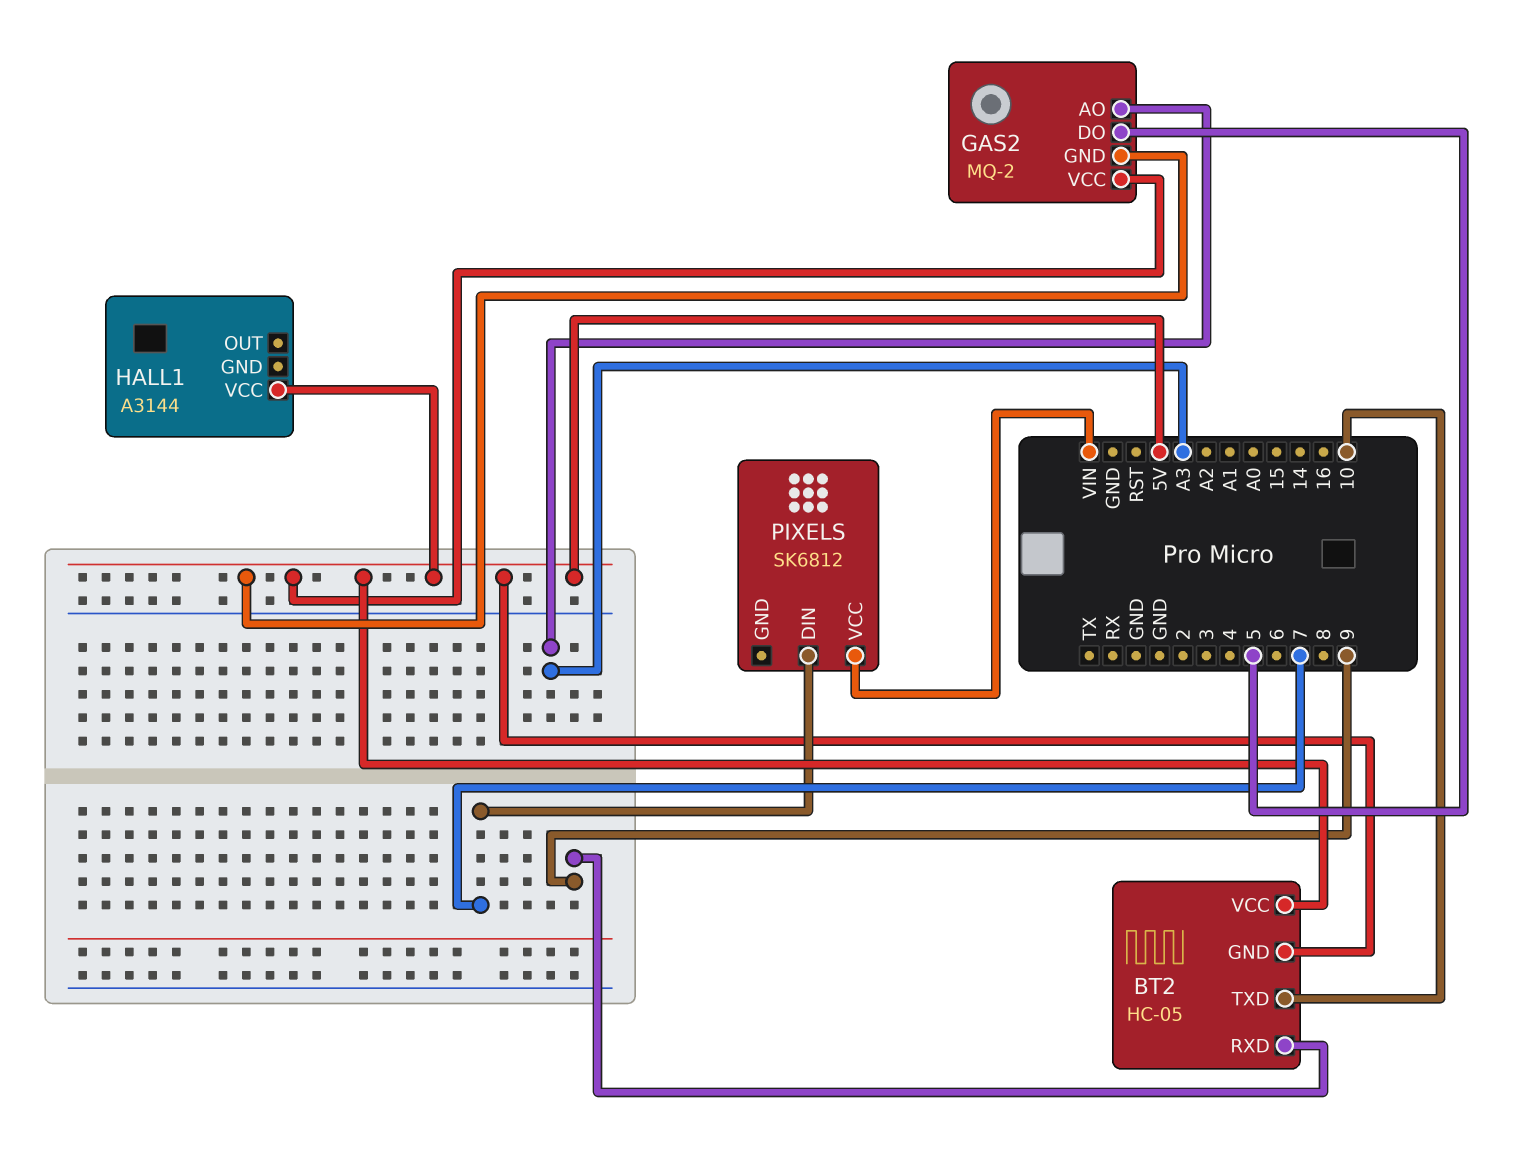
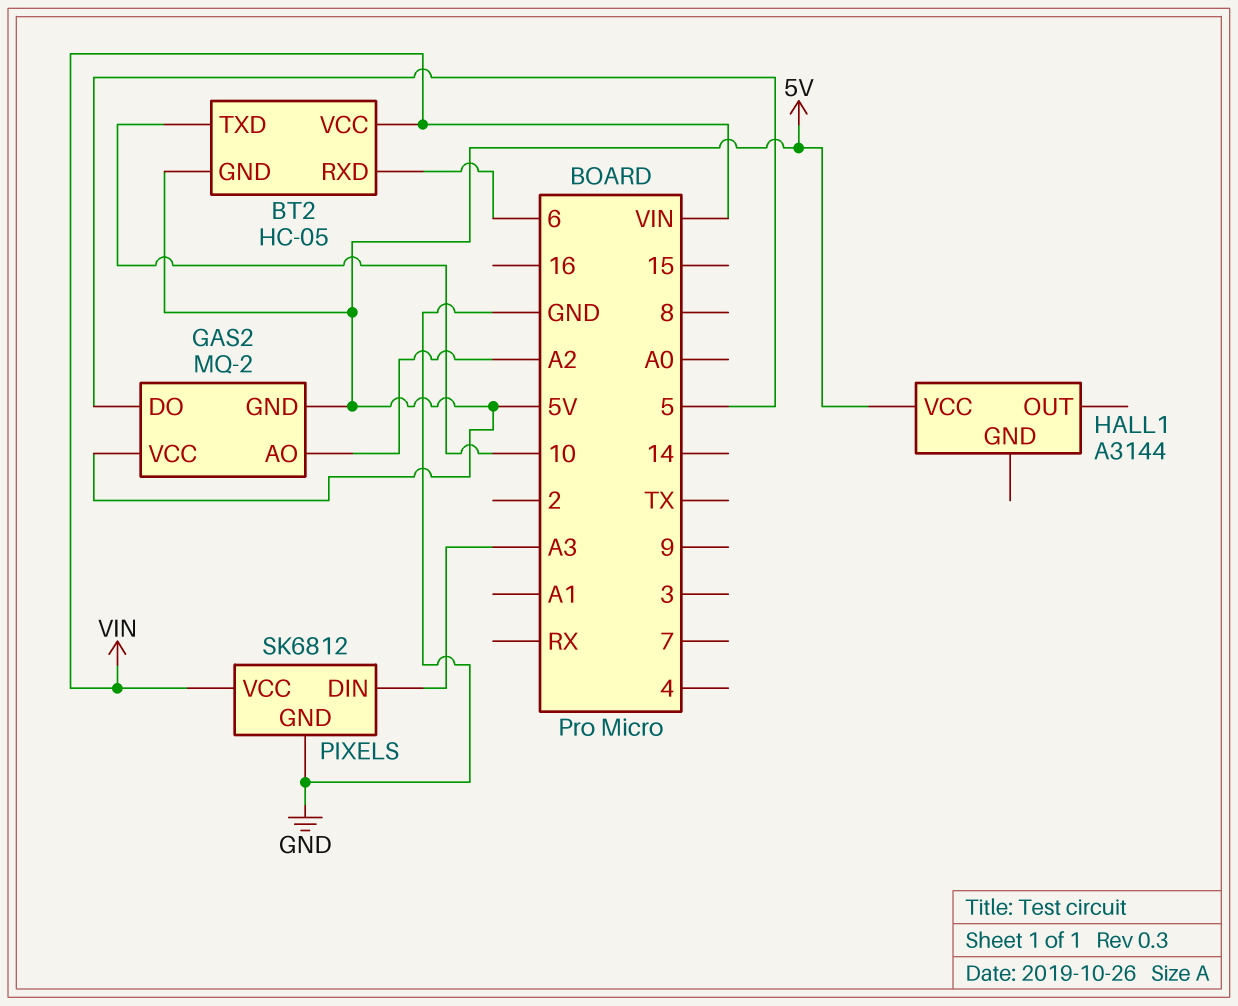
BT2 pin RXD: 9 -> 6
BT2 pin VCC: 5V -> VIN
GAS2 pin AO: A3 -> A2
PIXELS pin DIN: 7 -> A3
PIXELS pin GND: none -> GND

